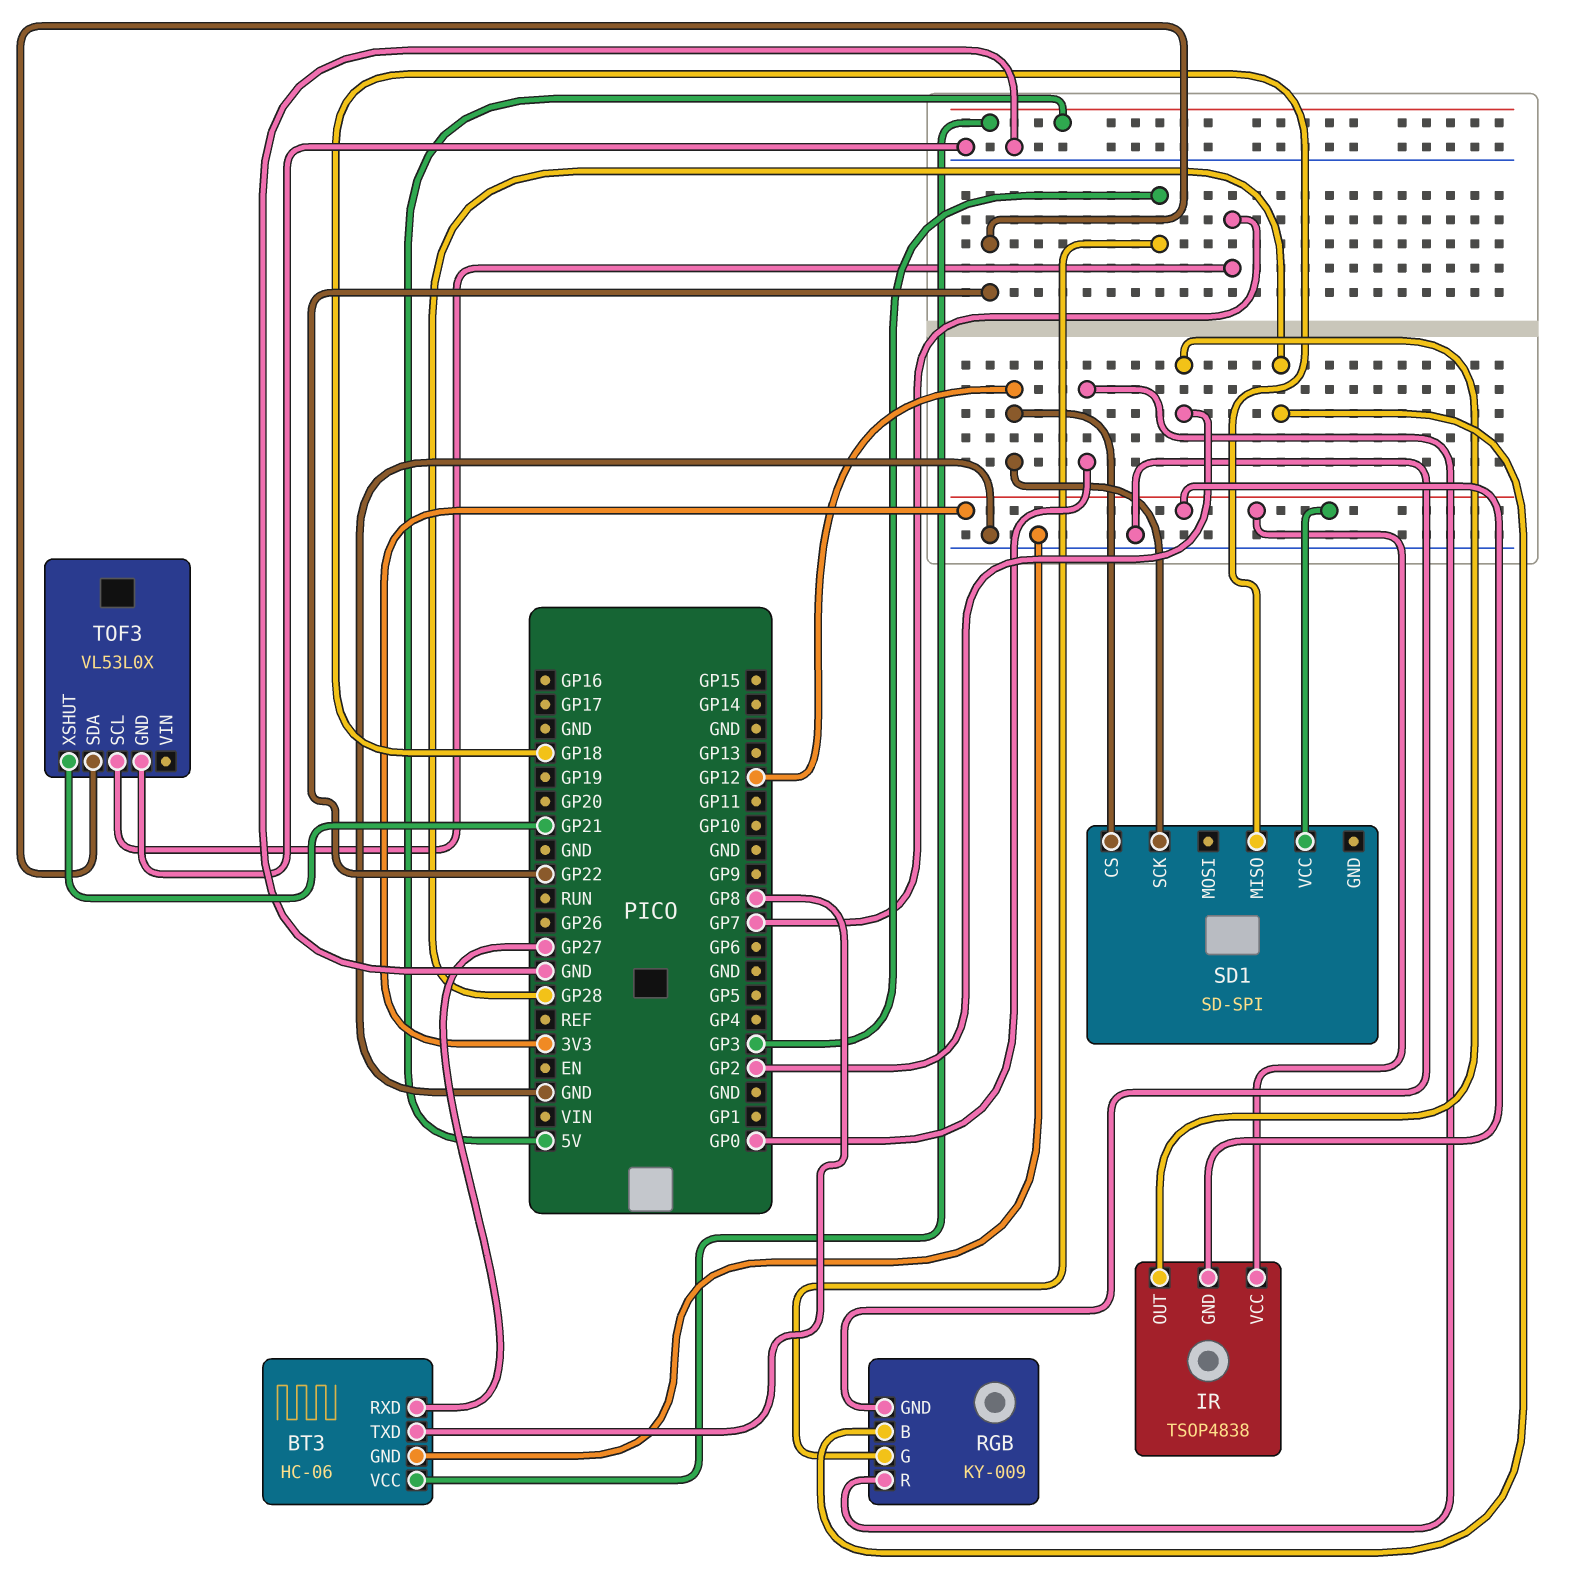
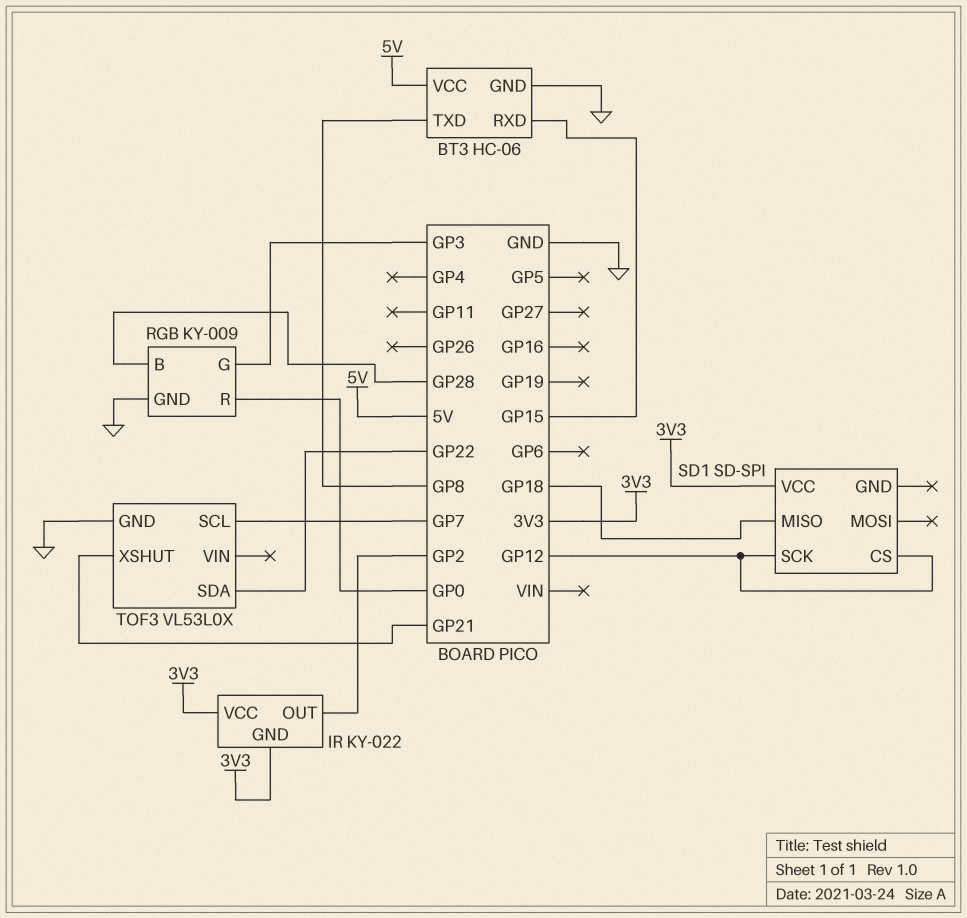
BT3 pin RXD: GP27 -> GP15
IR: TSOP4838 -> KY-022

